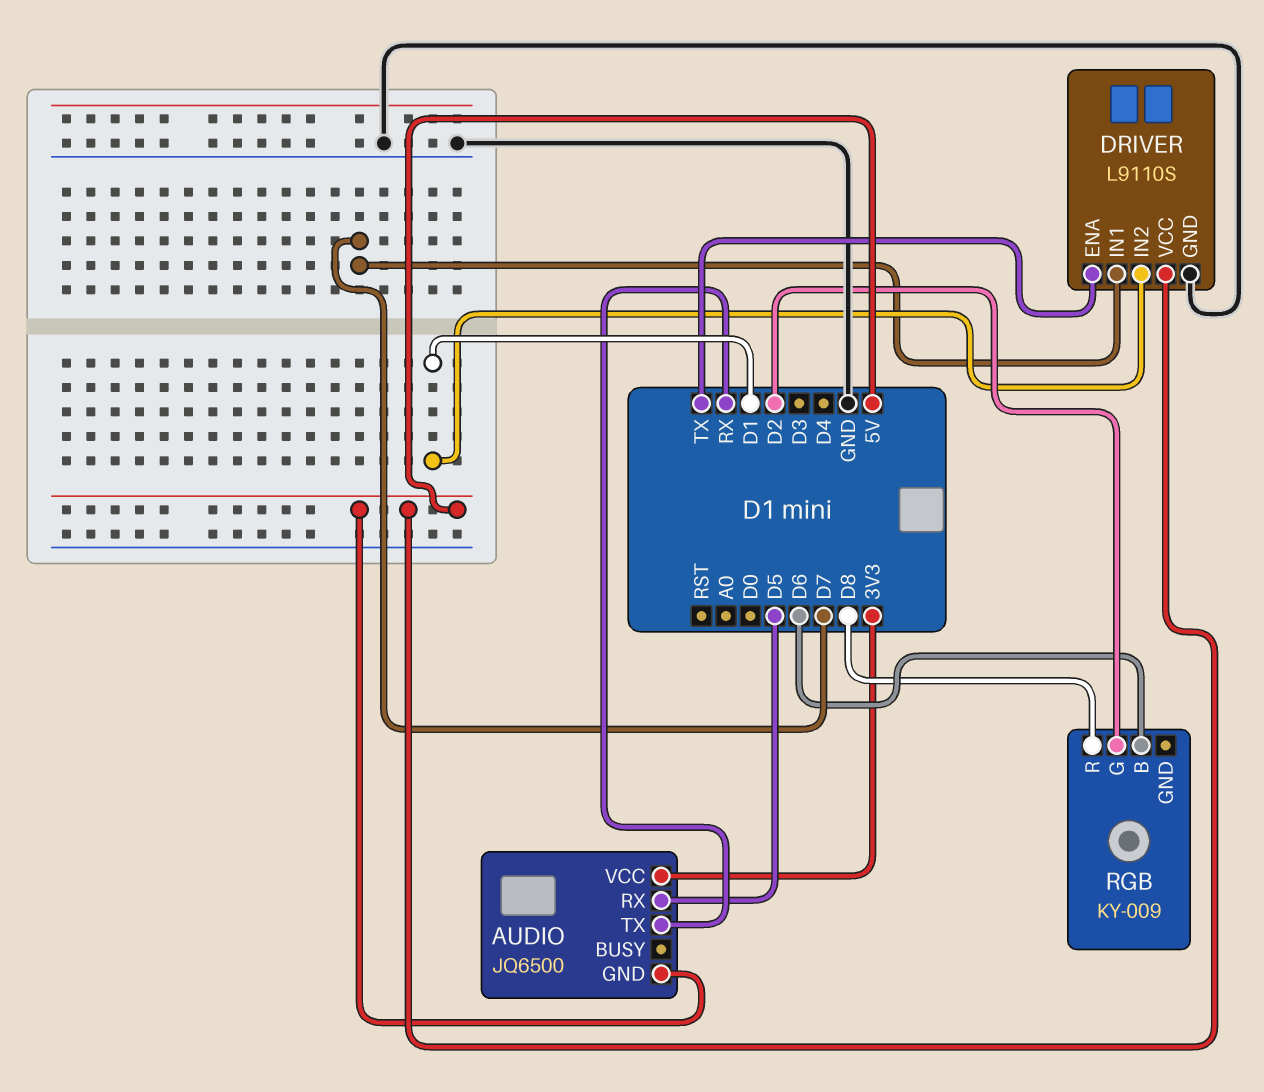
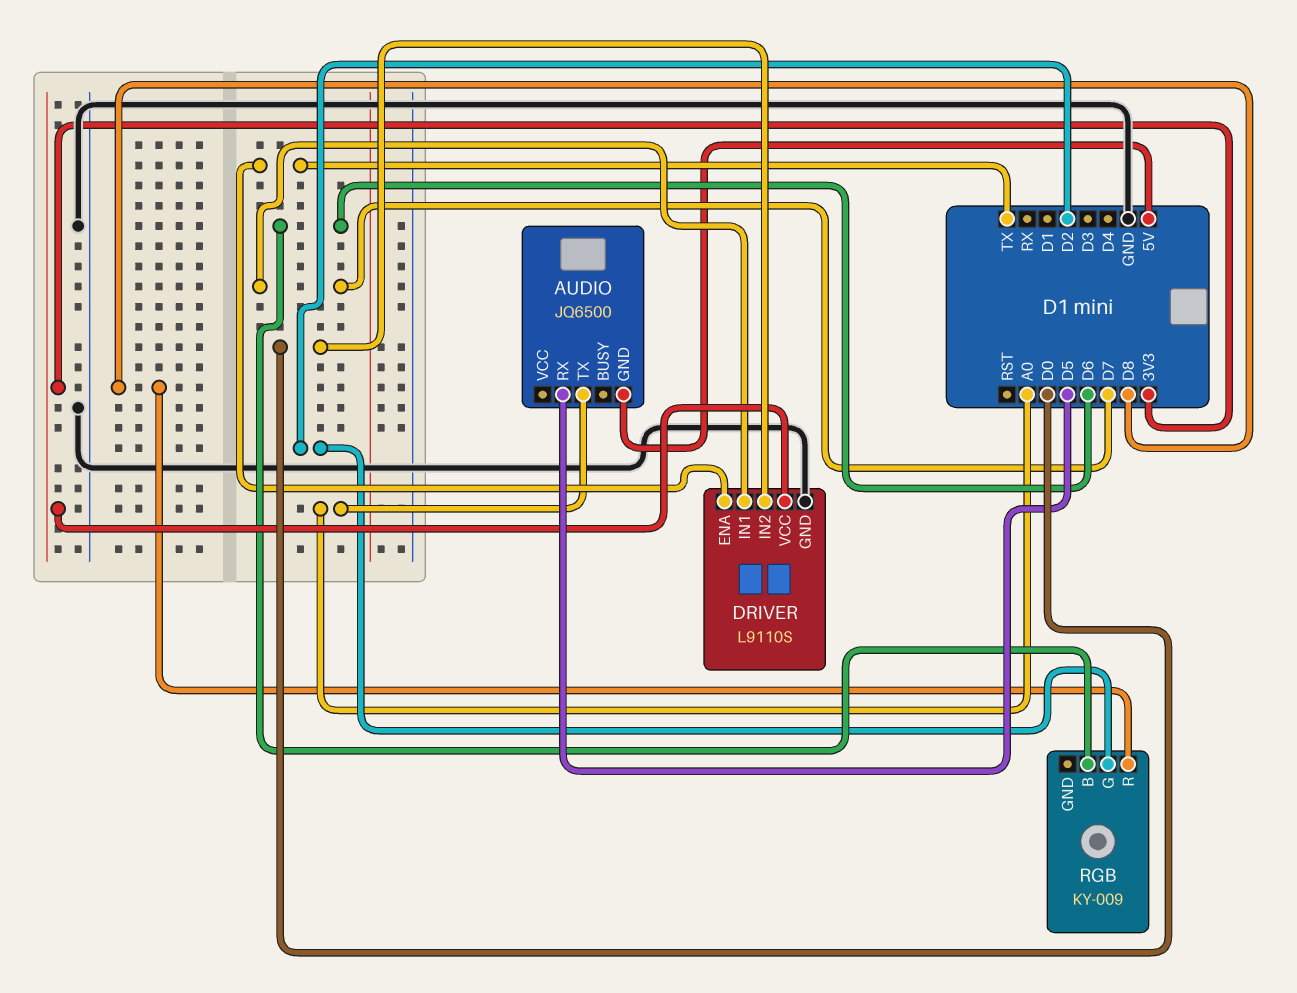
AUDIO pin TX: RX -> A0
AUDIO pin VCC: 3V3 -> none
DRIVER pin IN2: D1 -> D0
DRIVER pin VCC: 5V -> 3V3

